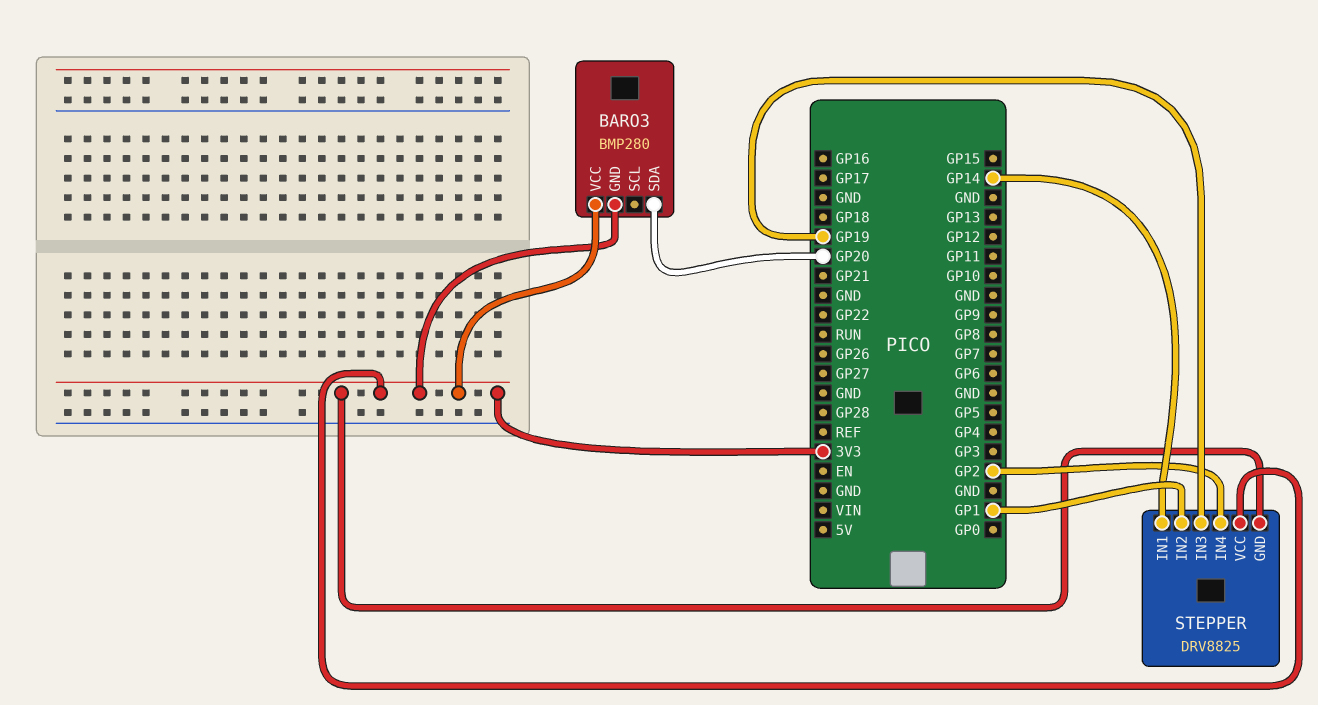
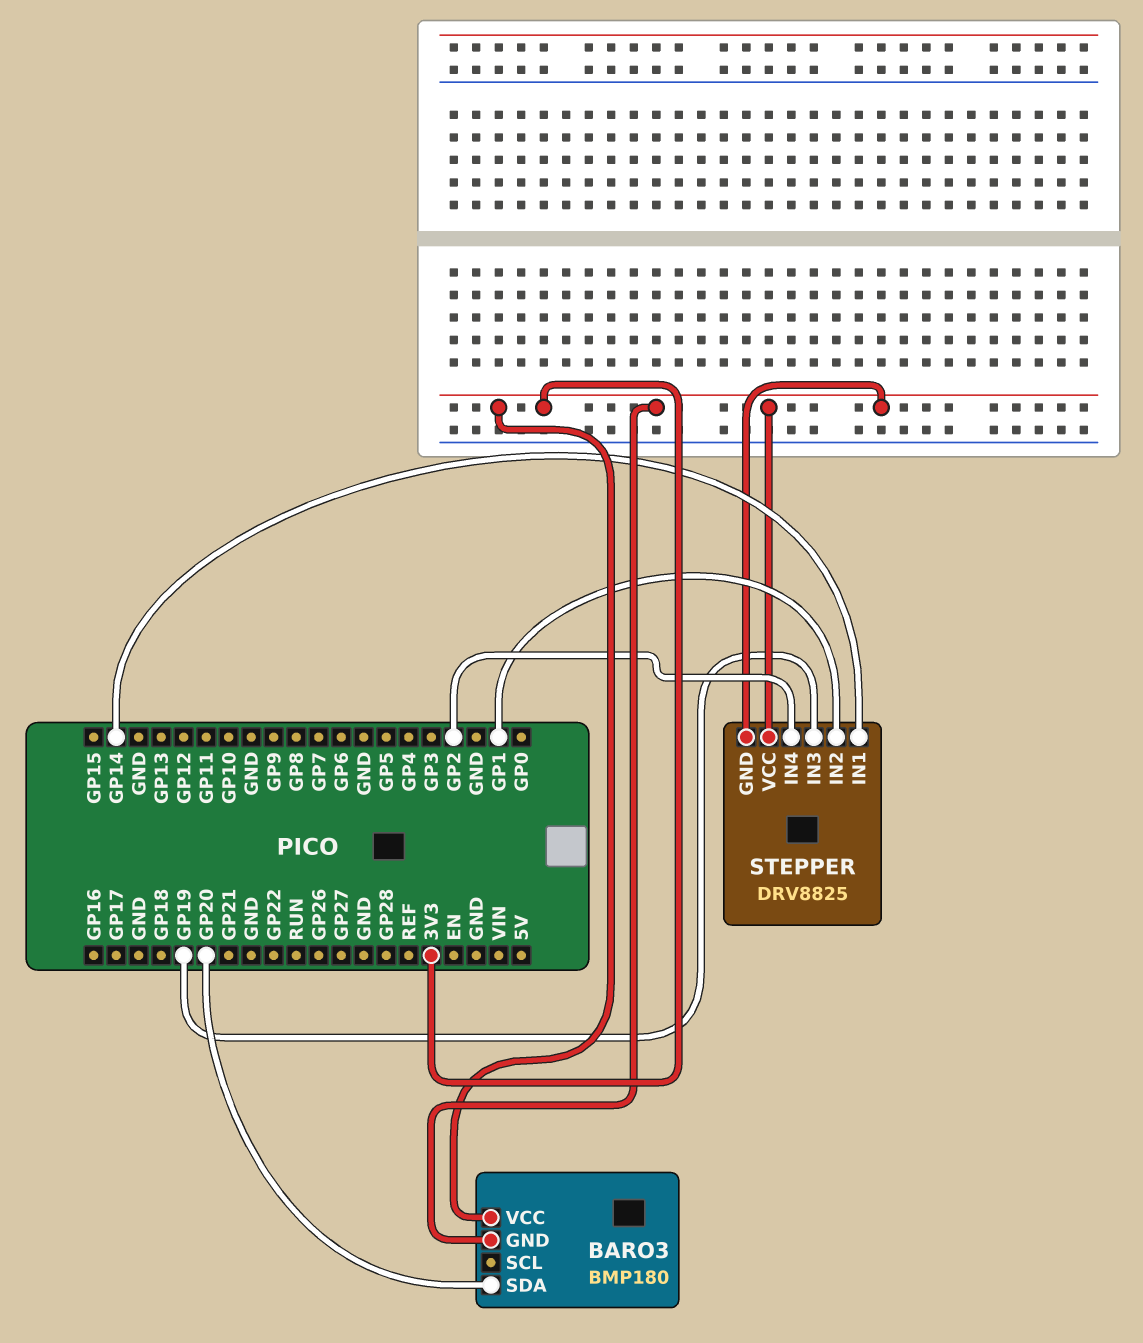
BARO3: BMP280 -> BMP180

